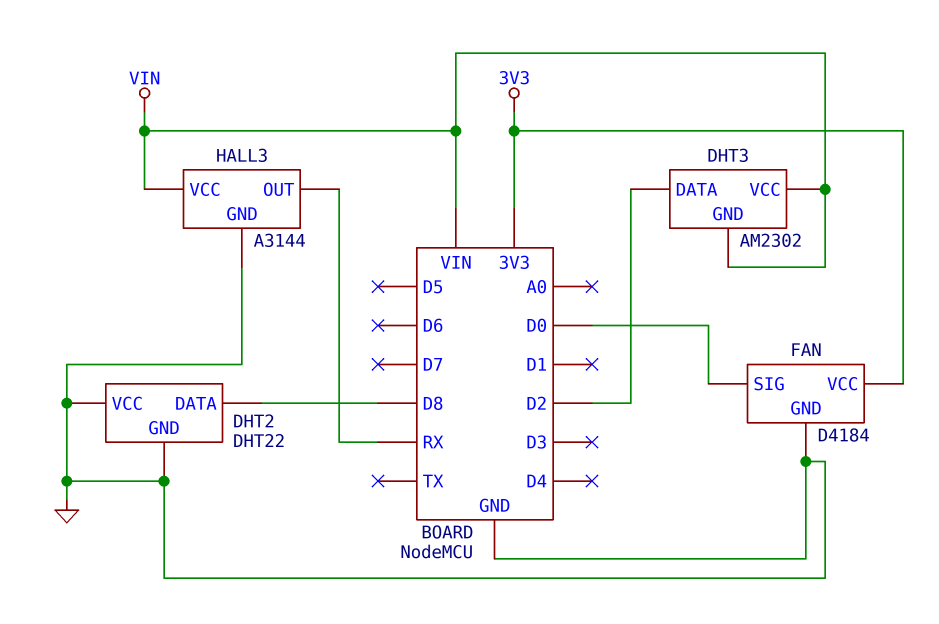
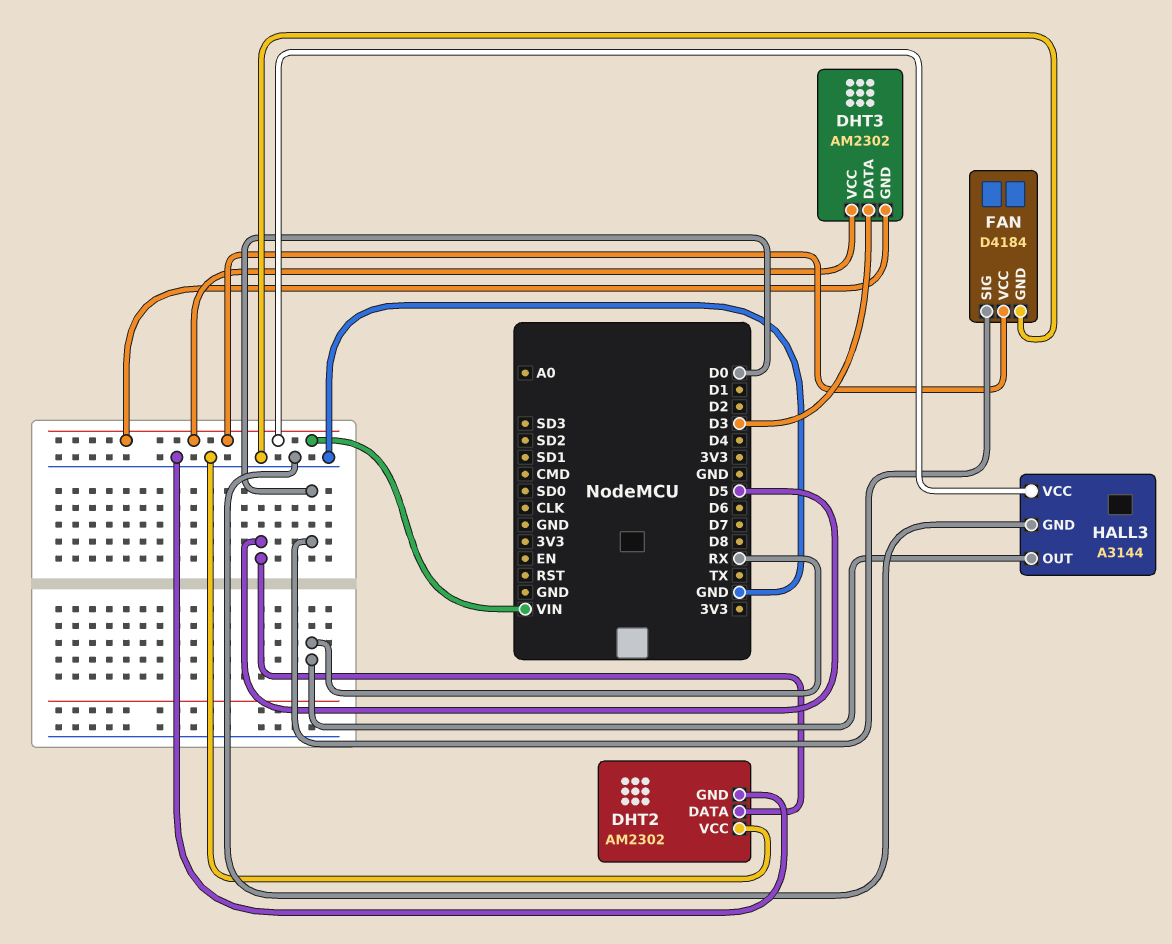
DHT2: DHT22 -> AM2302
DHT2 pin DATA: D8 -> D5
DHT3 pin DATA: D2 -> D3
FAN pin VCC: 3V3 -> VIN

